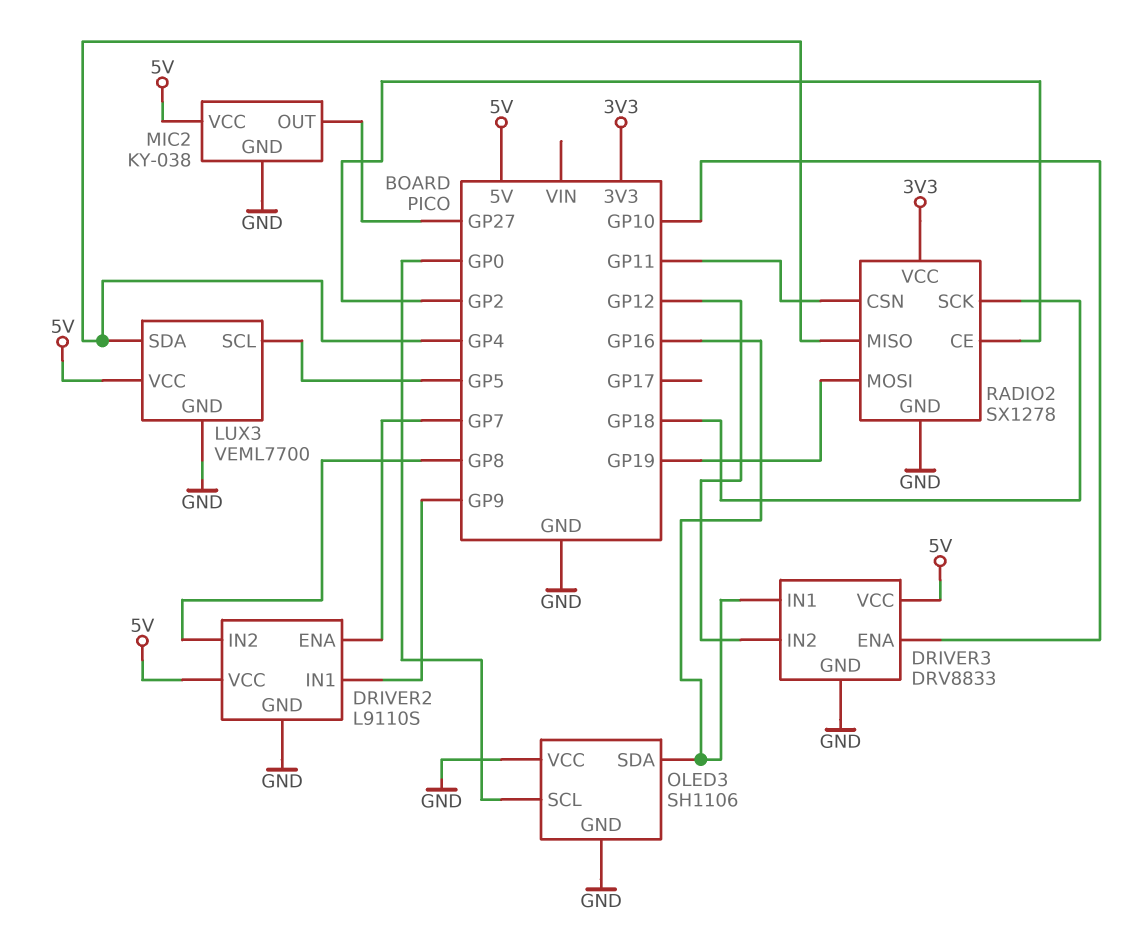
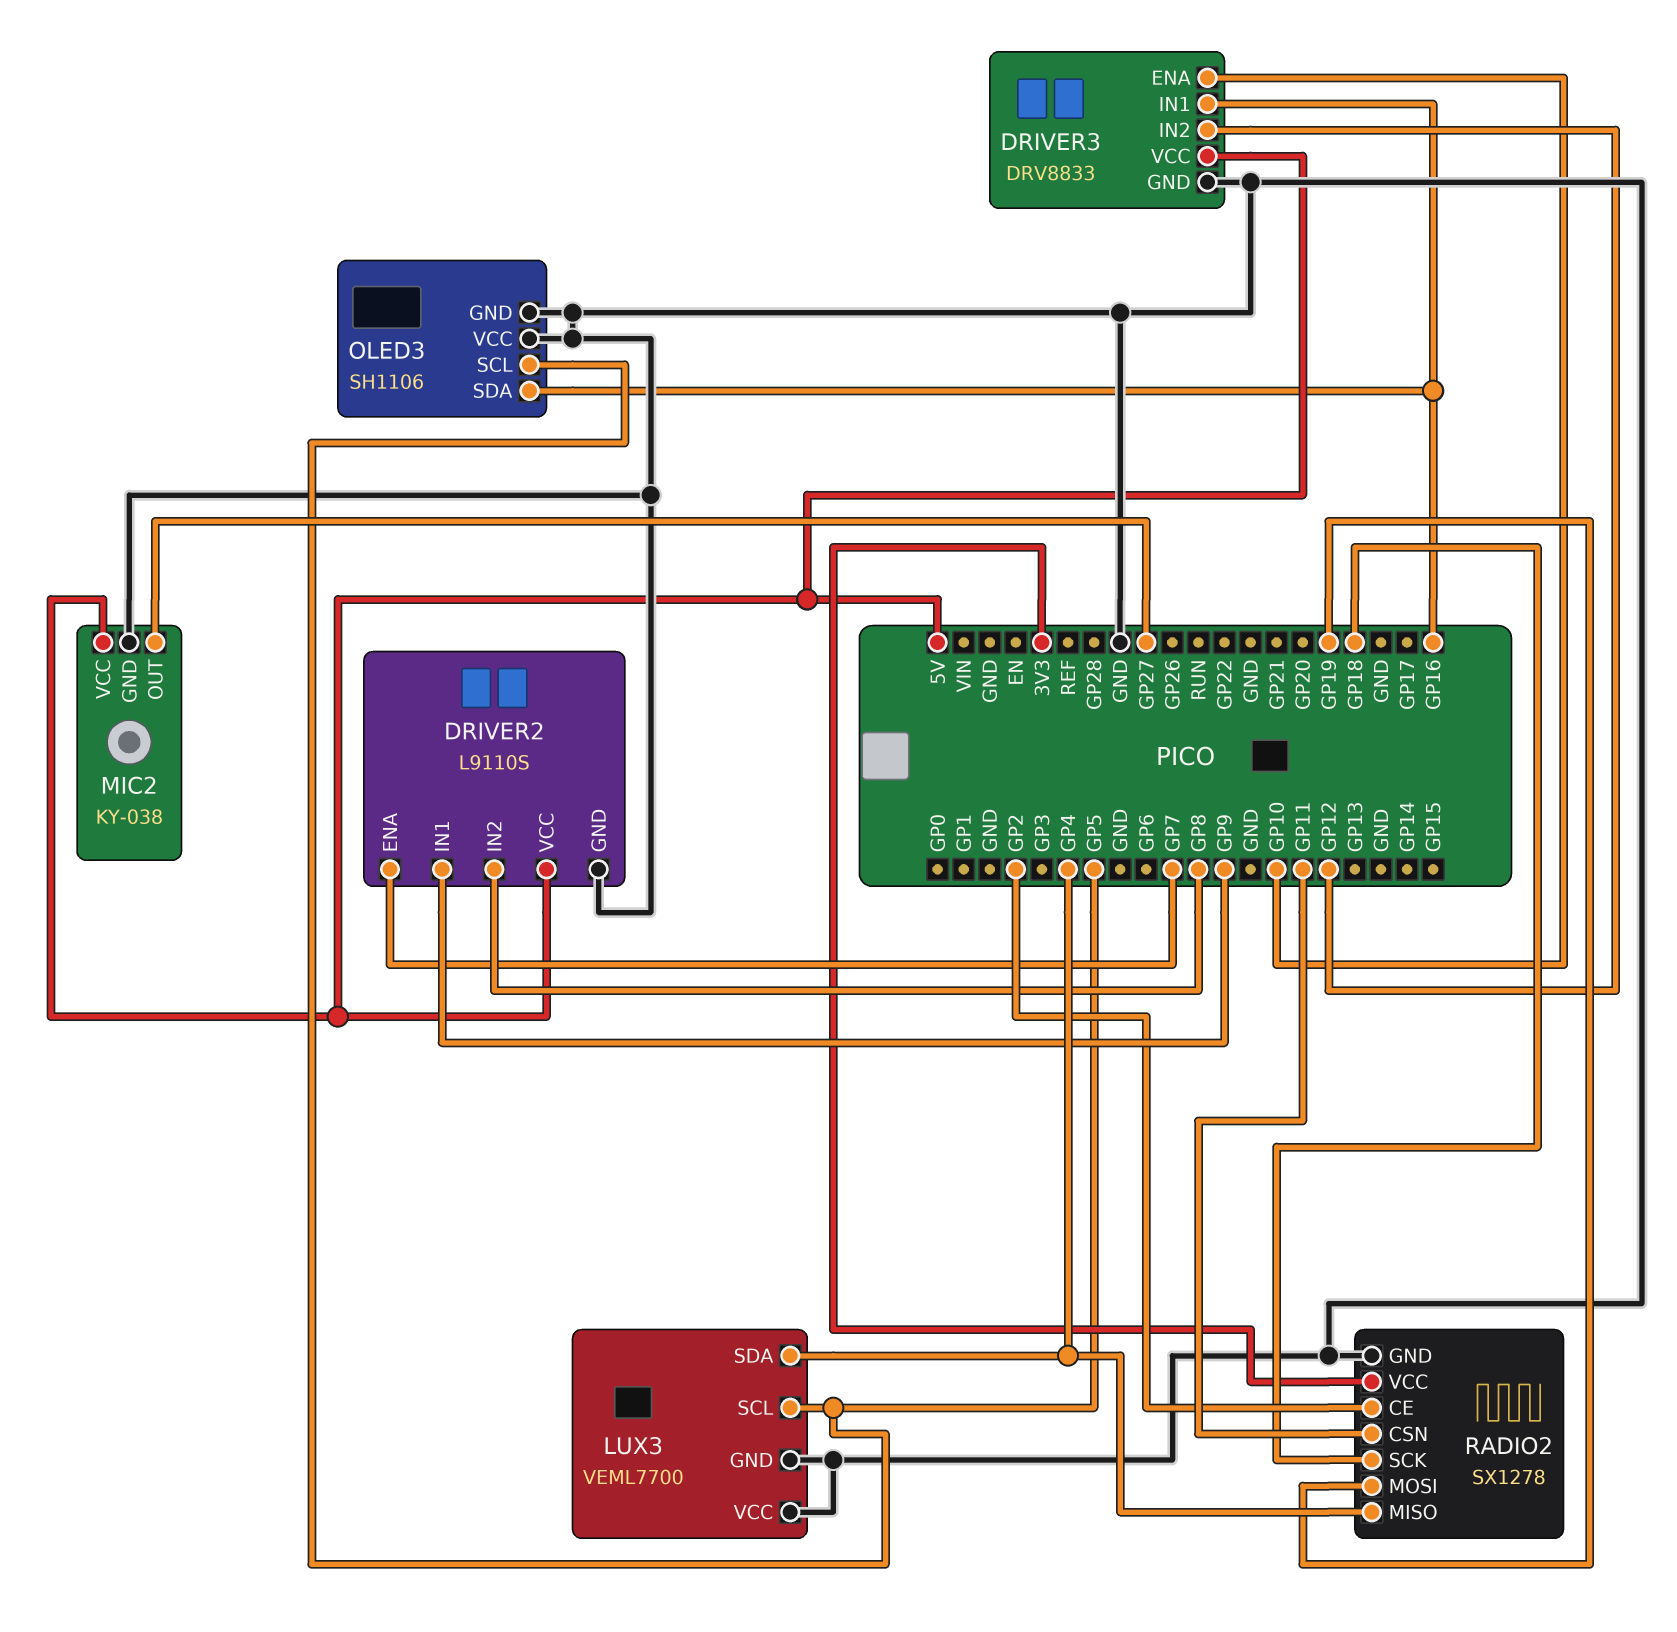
LUX3 pin VCC: 5V -> GND
OLED3 pin SCL: GP0 -> GP5

